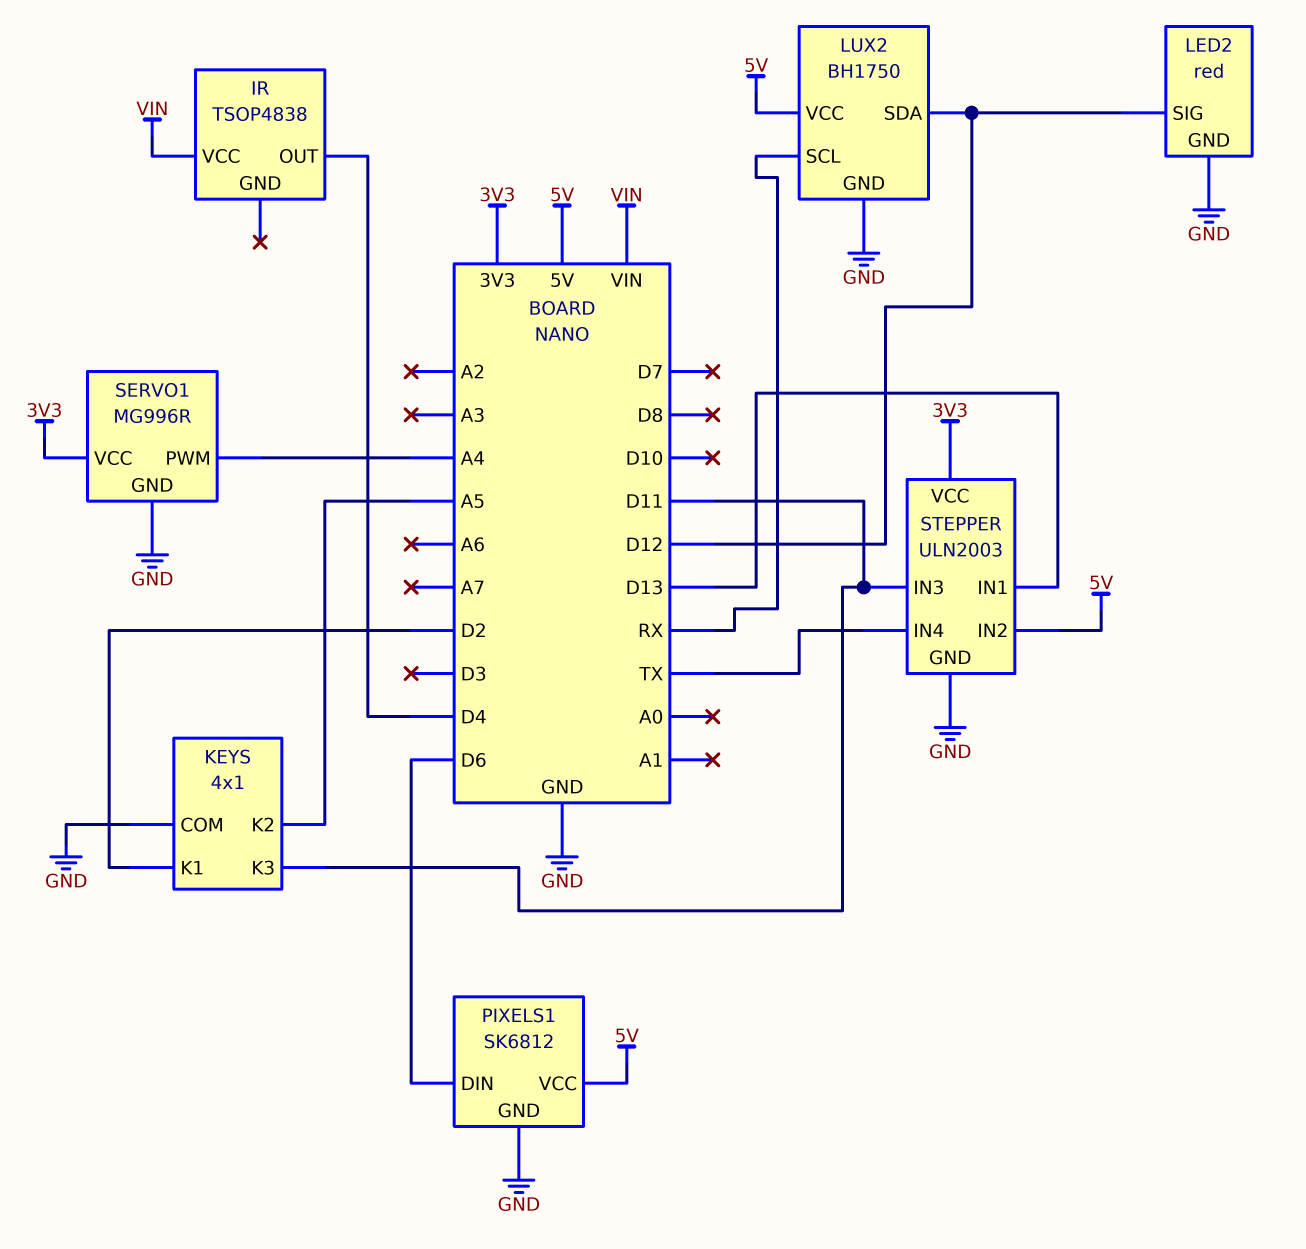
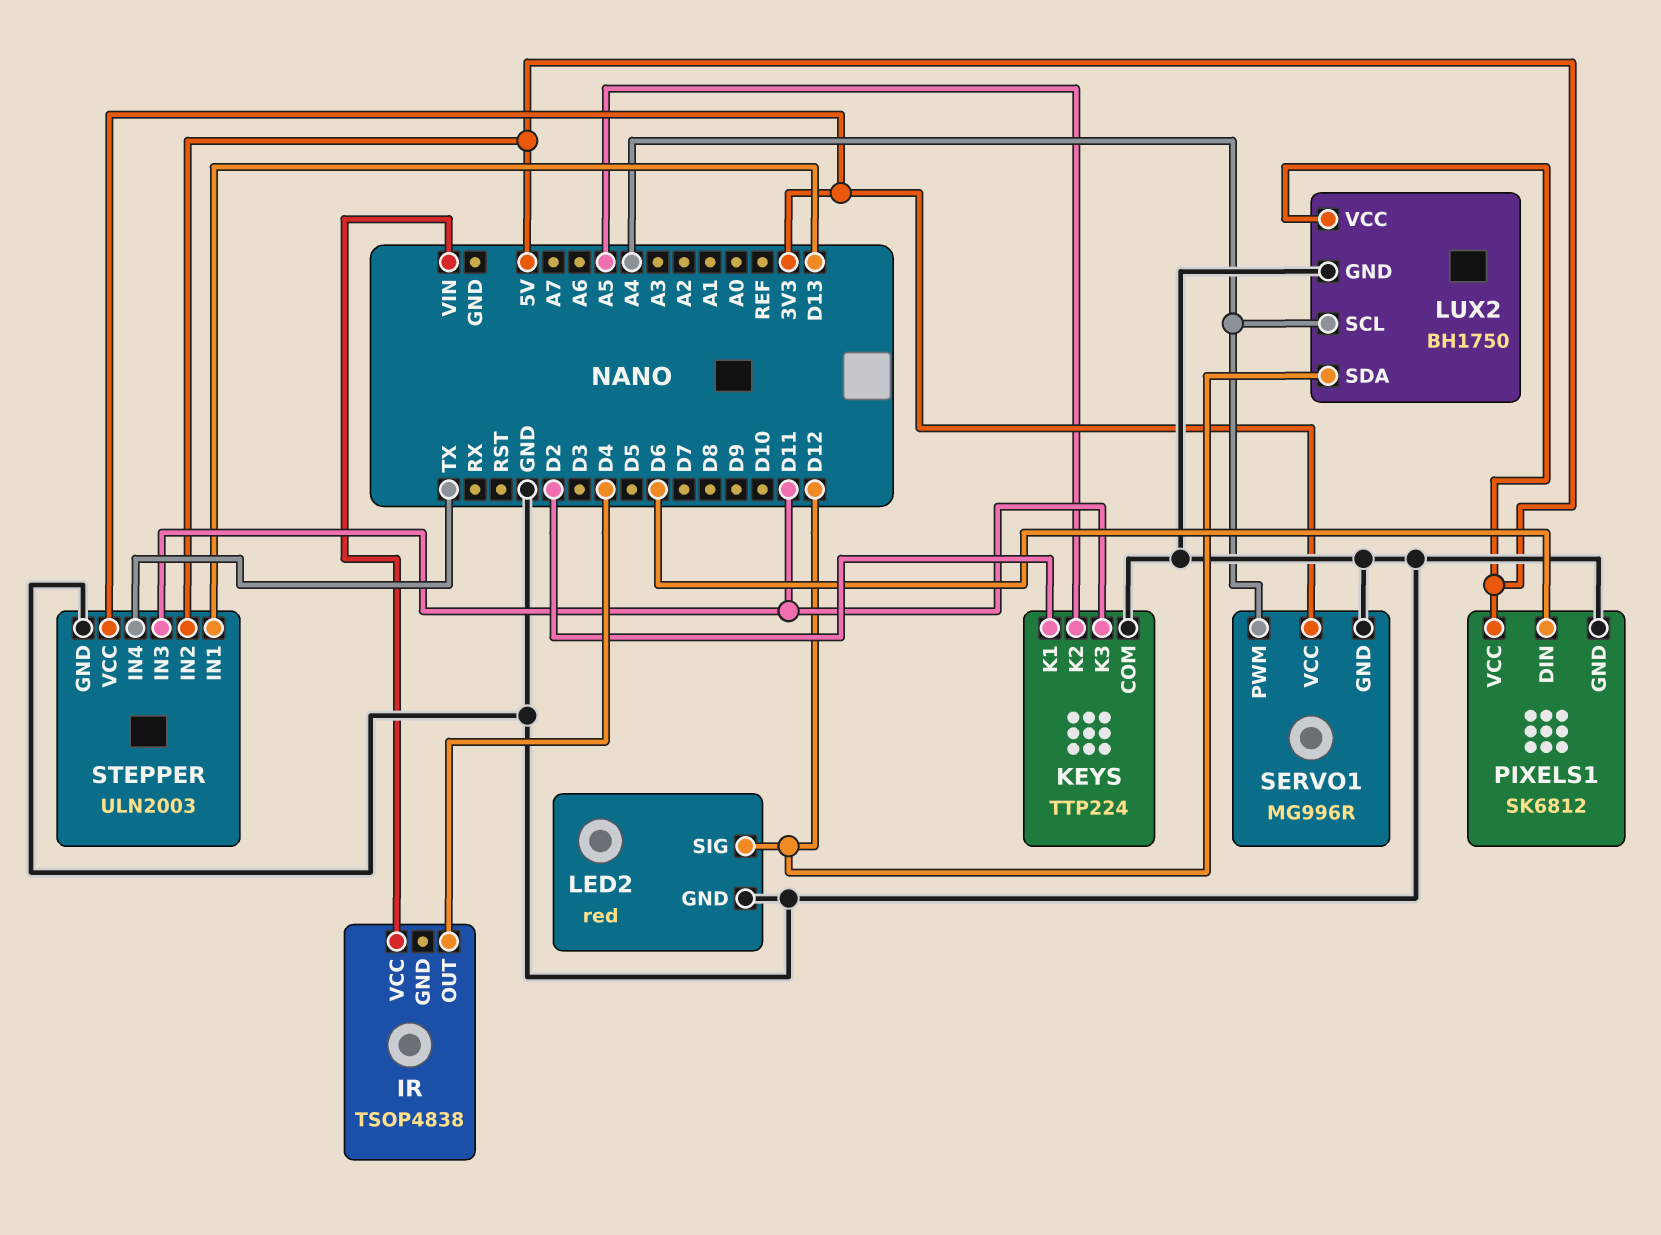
KEYS: 4x1 -> TTP224
LUX2 pin SCL: RX -> A4

